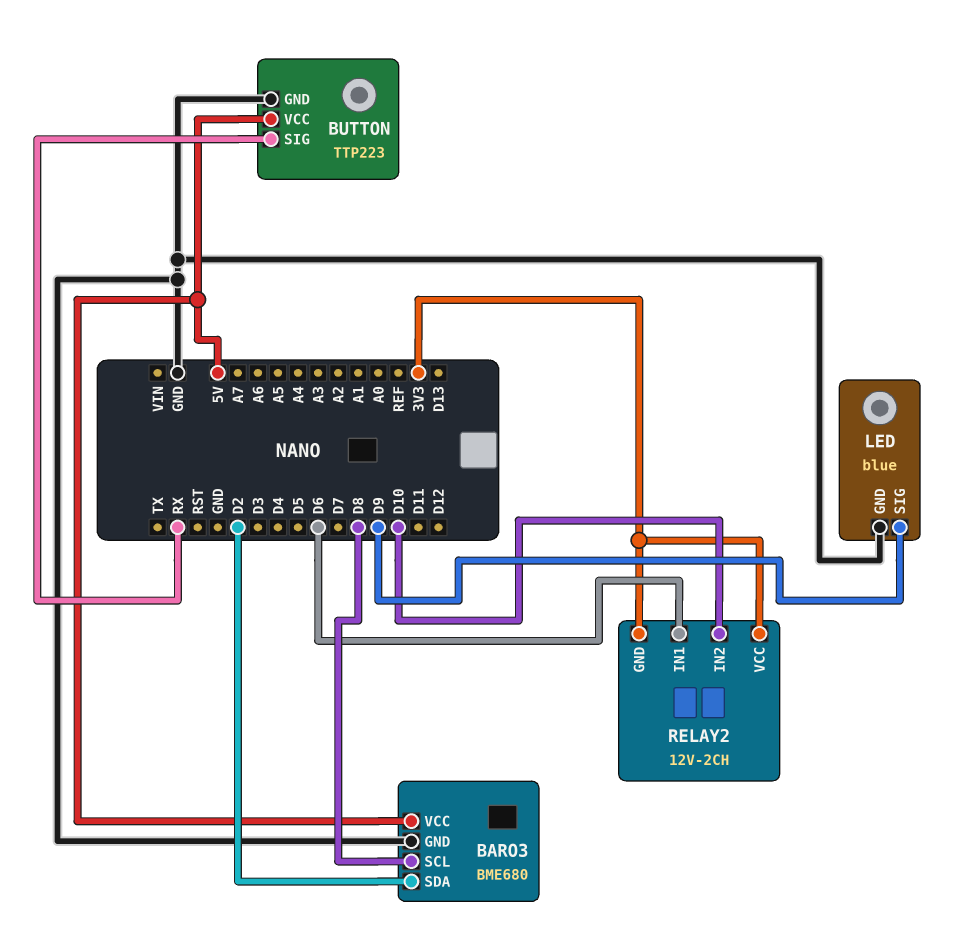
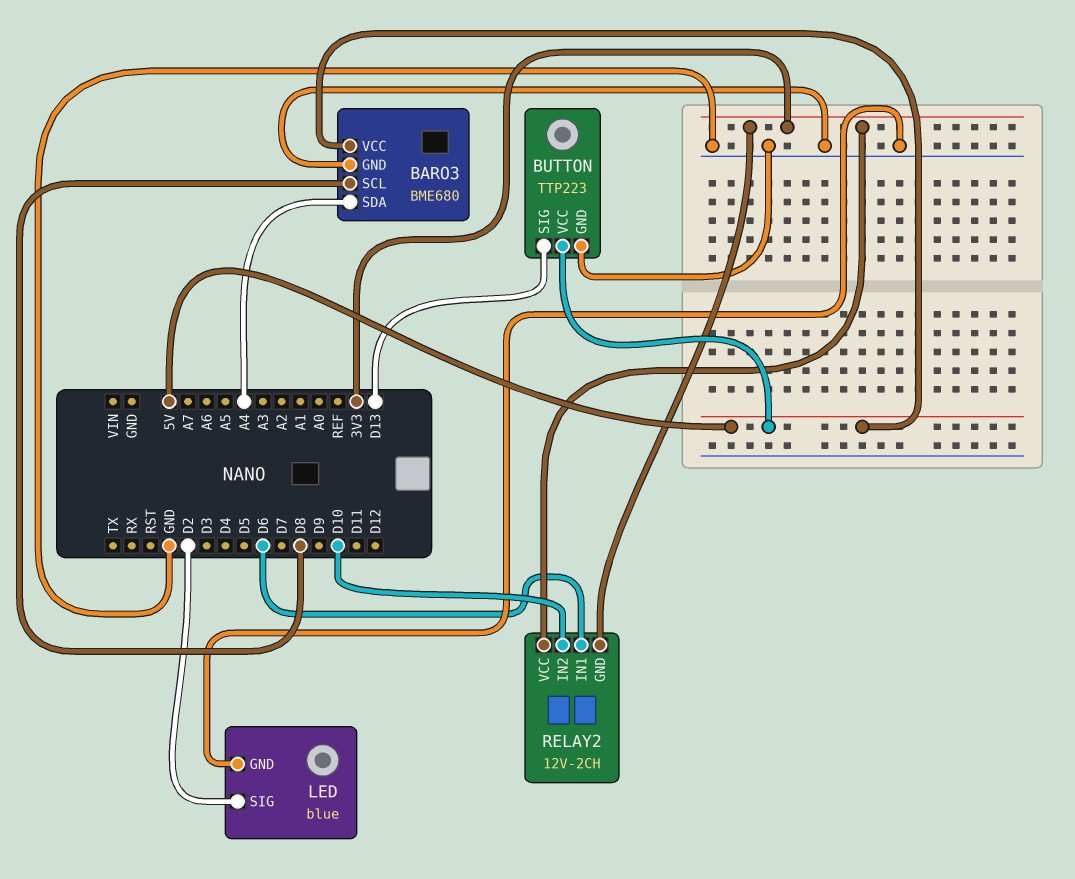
BARO3 pin SDA: D2 -> A4
BUTTON pin SIG: RX -> D13
LED pin SIG: D9 -> D2

